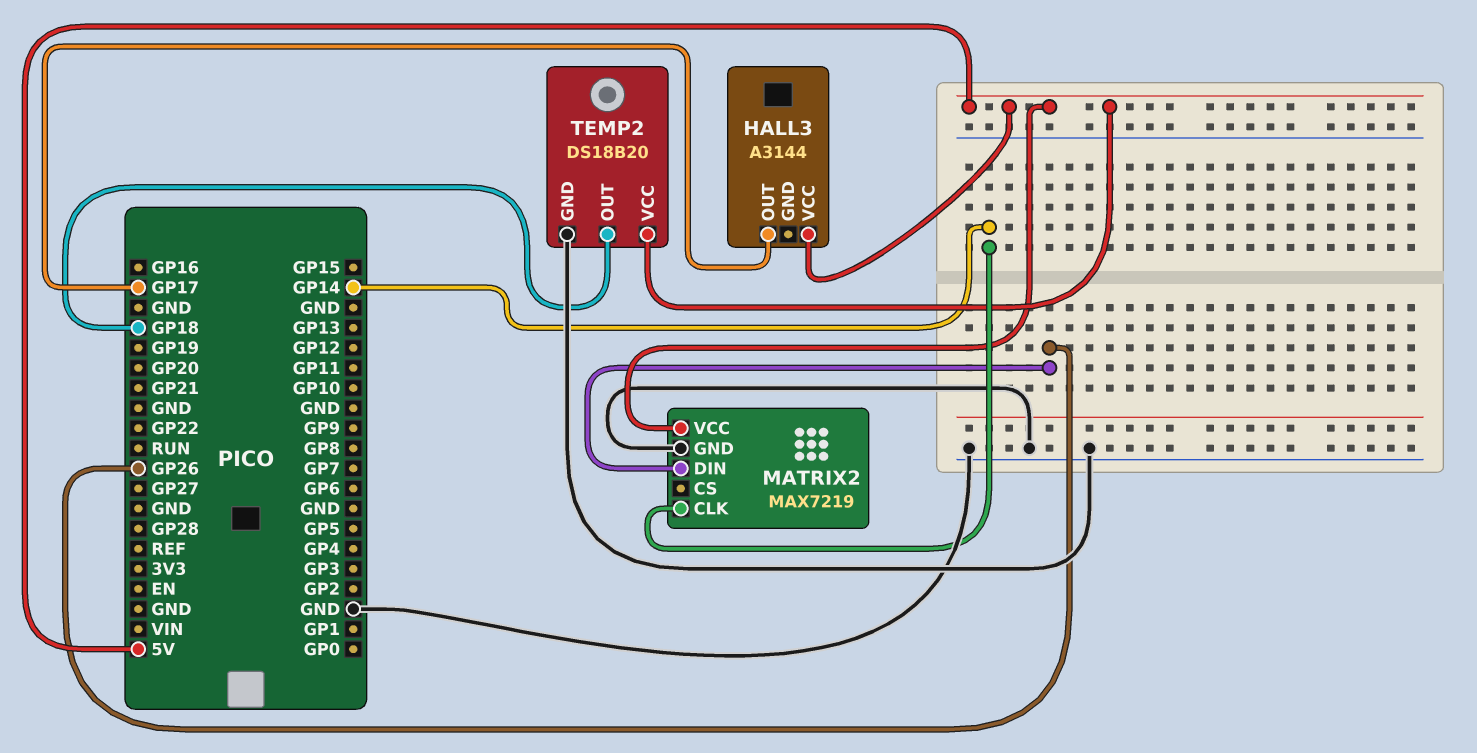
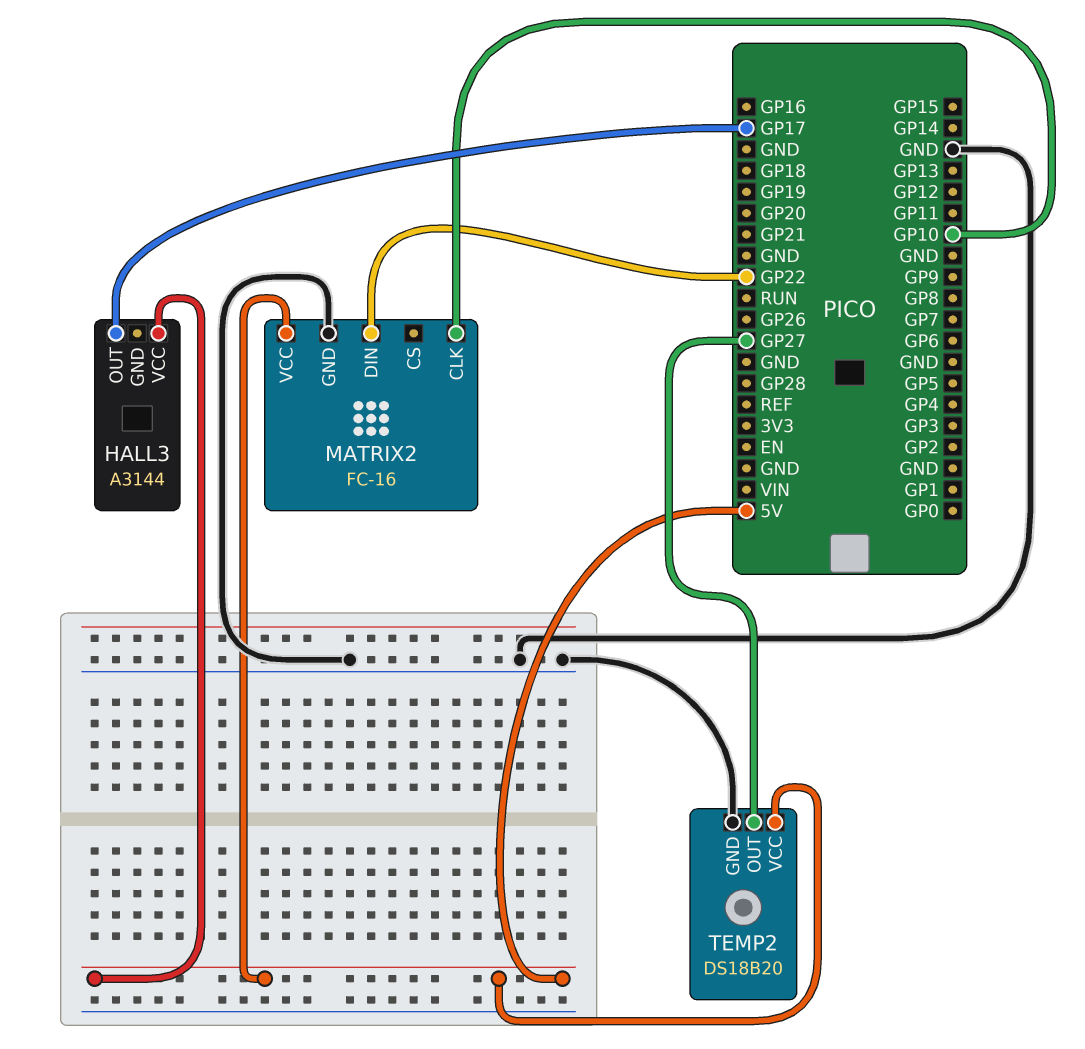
MATRIX2: MAX7219 -> FC-16
MATRIX2 pin CLK: GP14 -> GP10
MATRIX2 pin DIN: GP26 -> GP22
TEMP2 pin OUT: GP18 -> GP27

